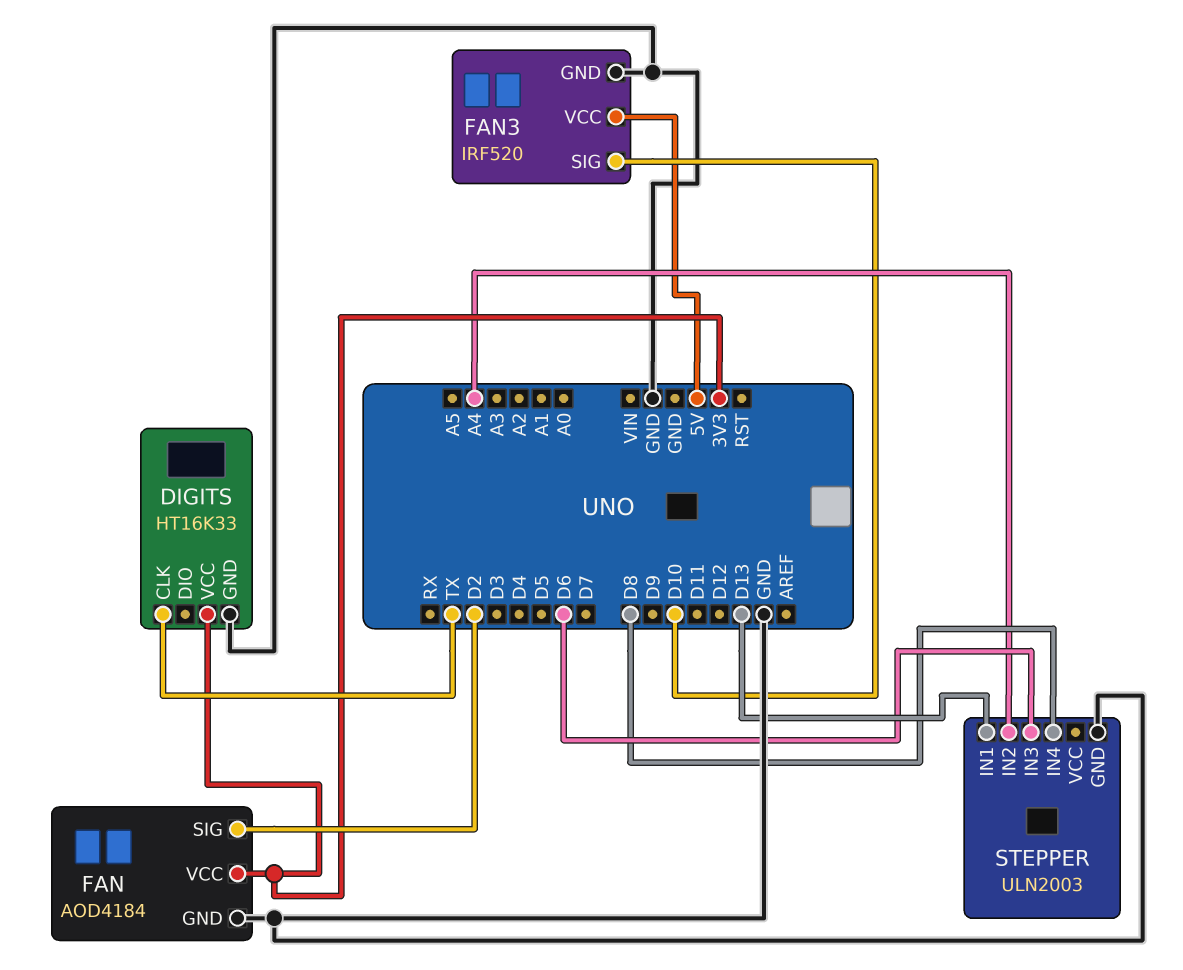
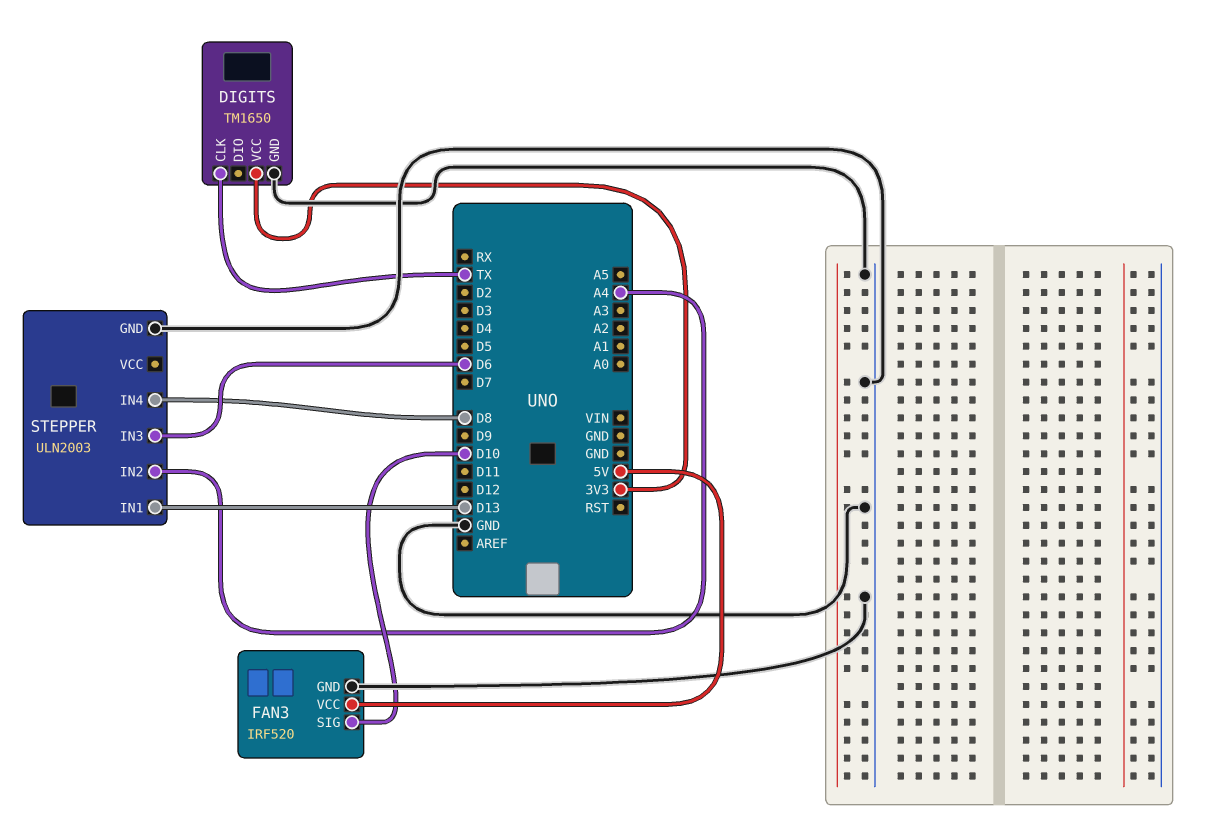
DIGITS: HT16K33 -> TM1650
FAN: AOD4184 -> none
FAN pin GND: GND -> none
FAN pin SIG: D2 -> none
FAN pin VCC: 3V3 -> none

